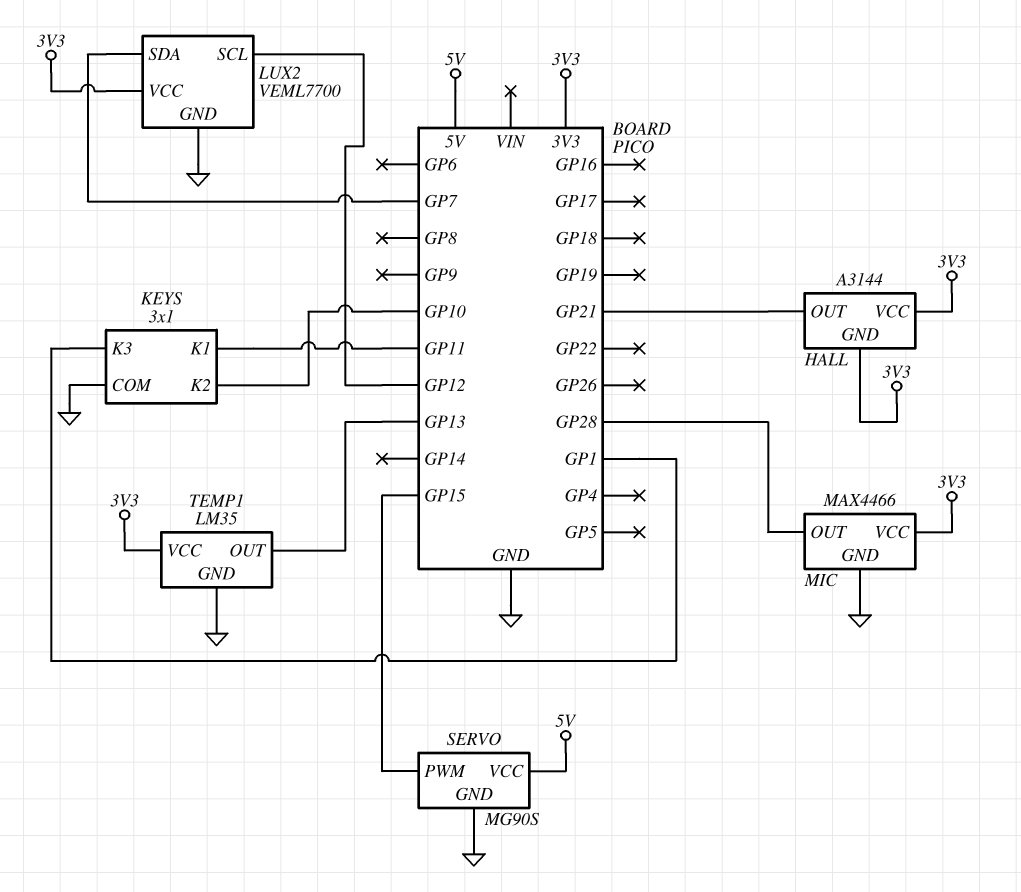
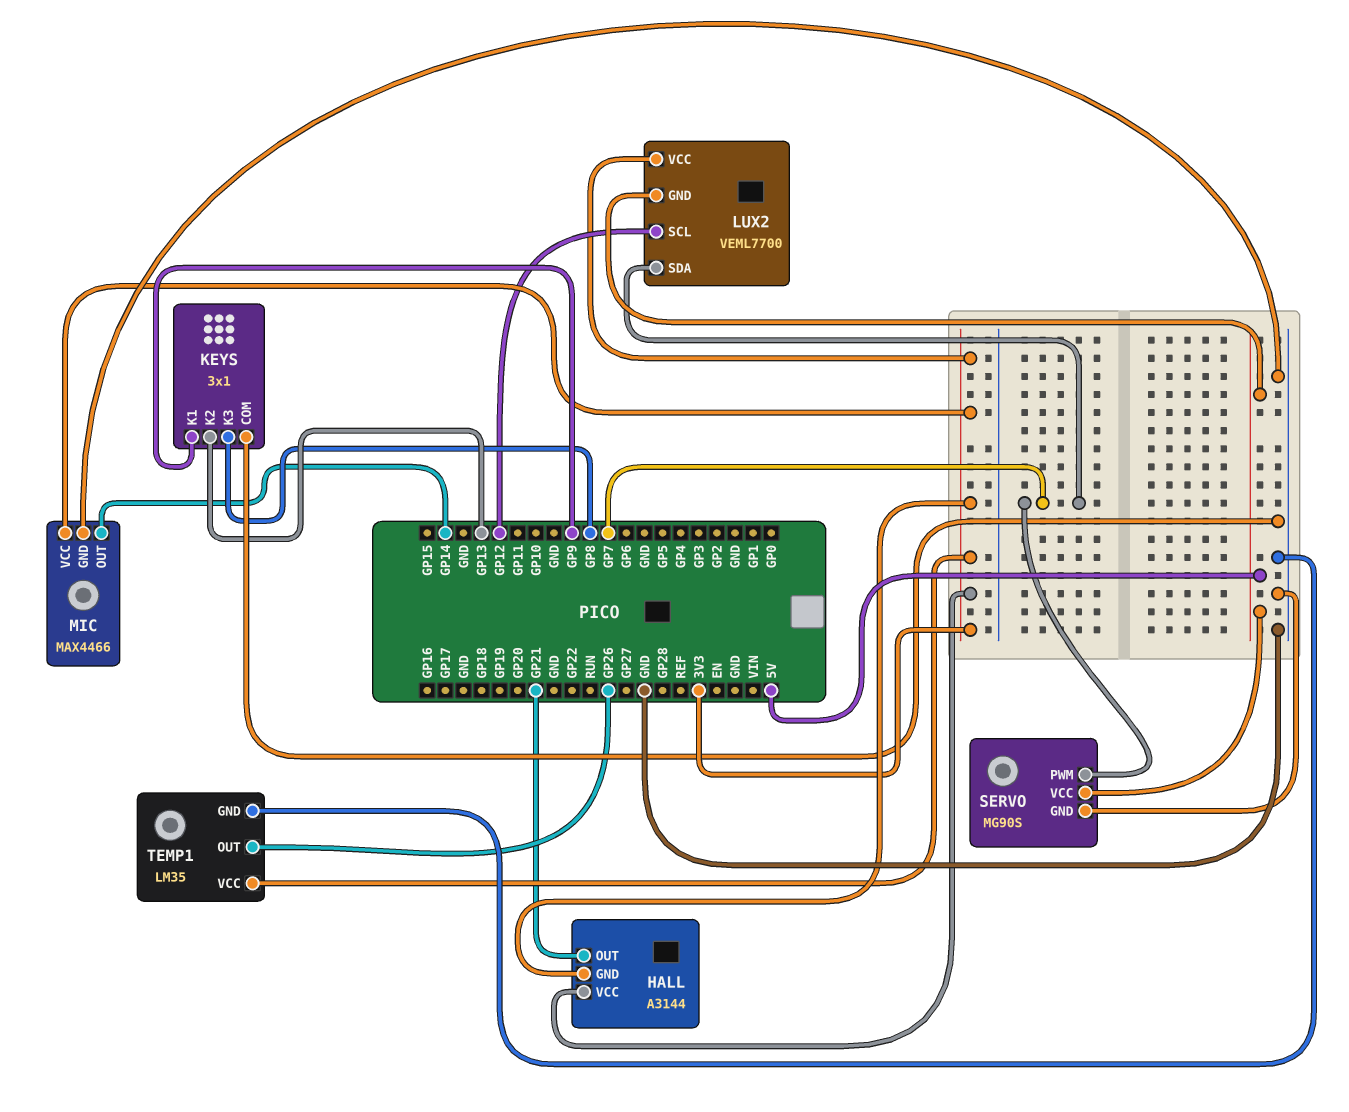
KEYS pin K1: GP11 -> GP9
KEYS pin K2: GP10 -> GP13
KEYS pin K3: GP1 -> GP8
LUX2 pin GND: GND -> 5V
MIC pin OUT: GP28 -> GP14
SERVO pin PWM: GP15 -> GP7
TEMP1 pin OUT: GP13 -> GP26

